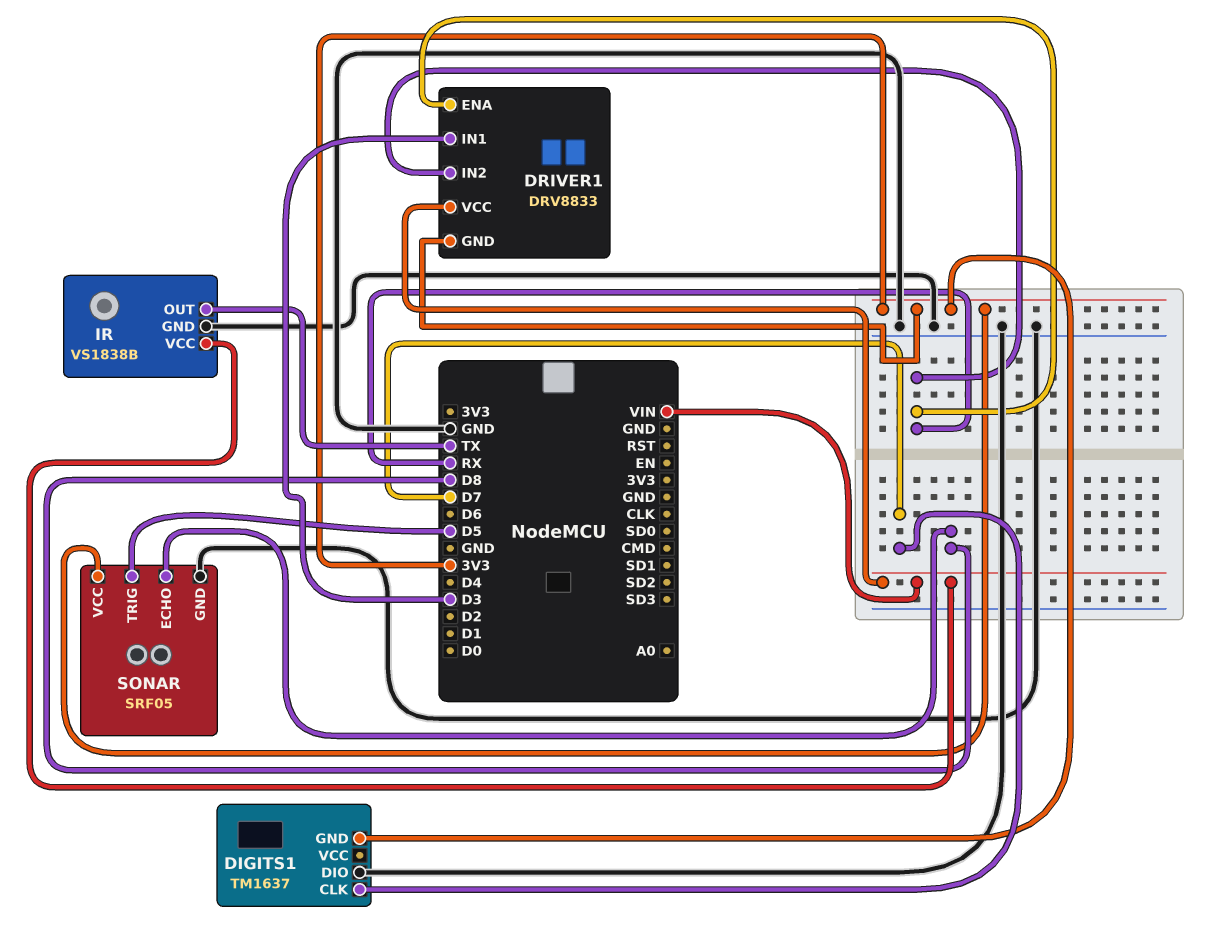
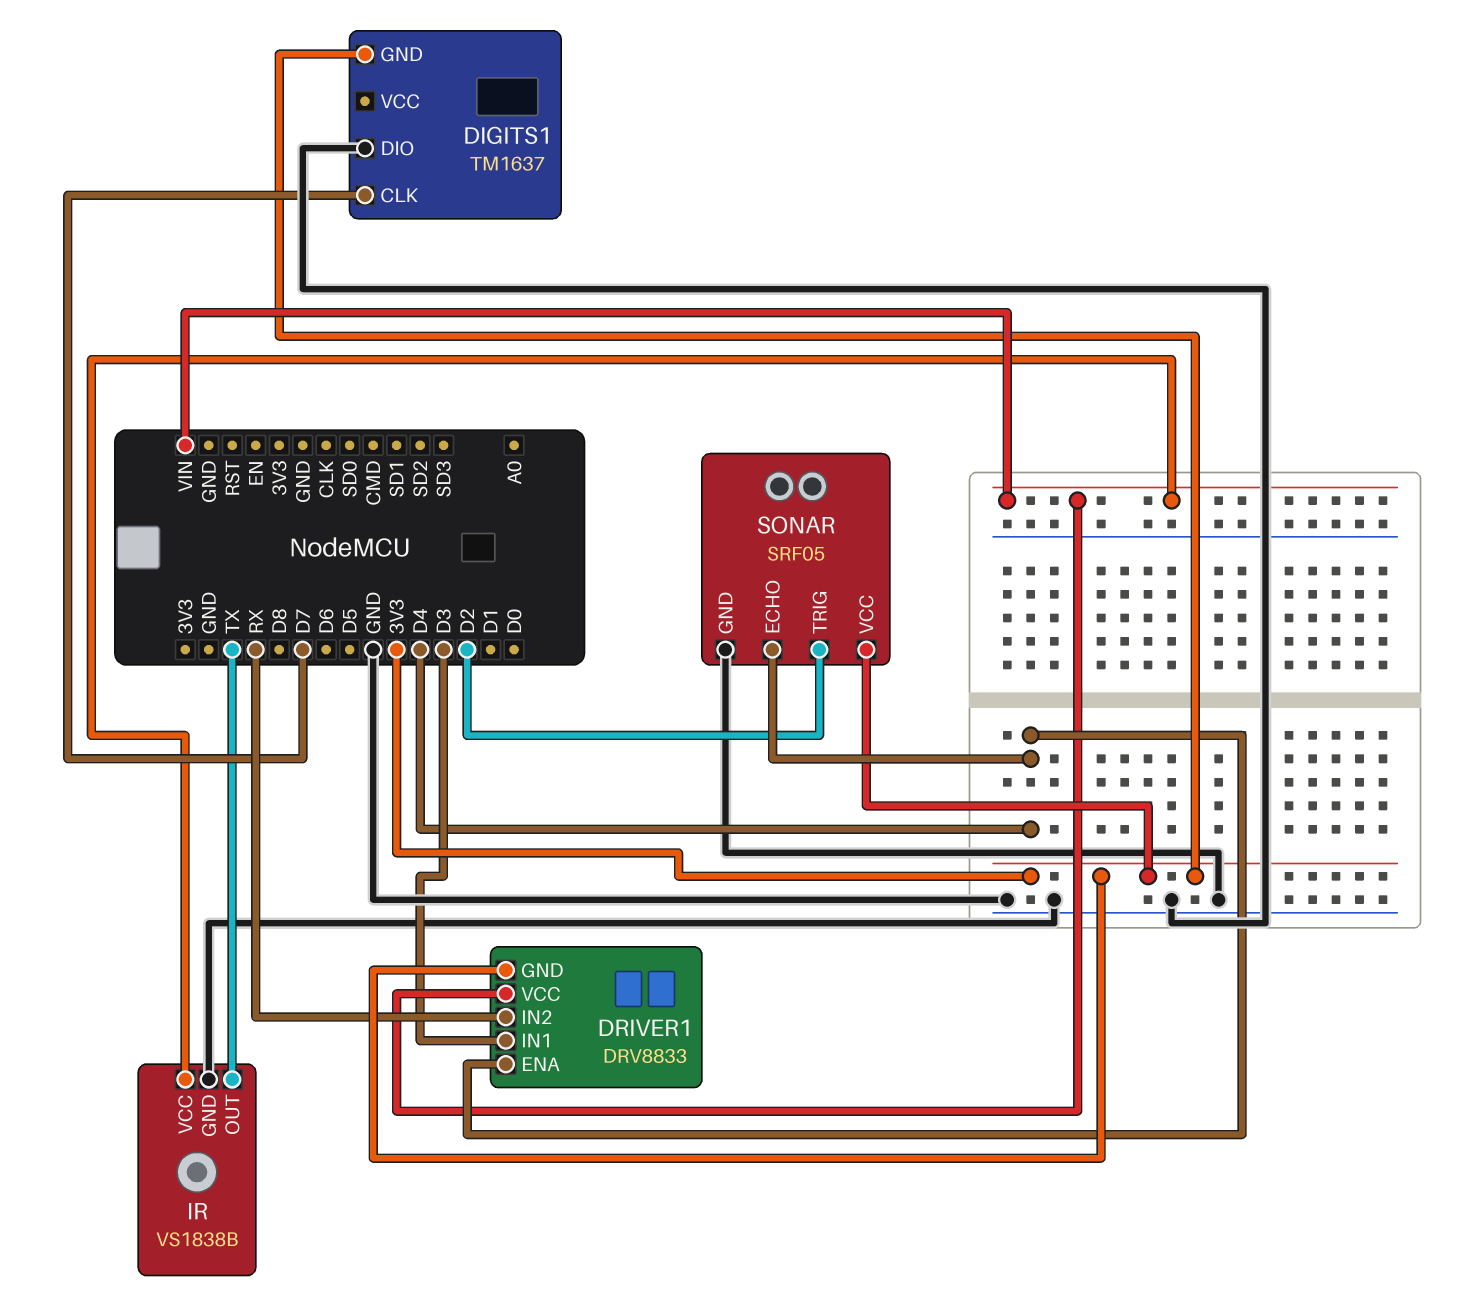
DRIVER1 pin ENA: RX -> D4
SONAR pin ECHO: D8 -> D4
SONAR pin TRIG: D5 -> D2

